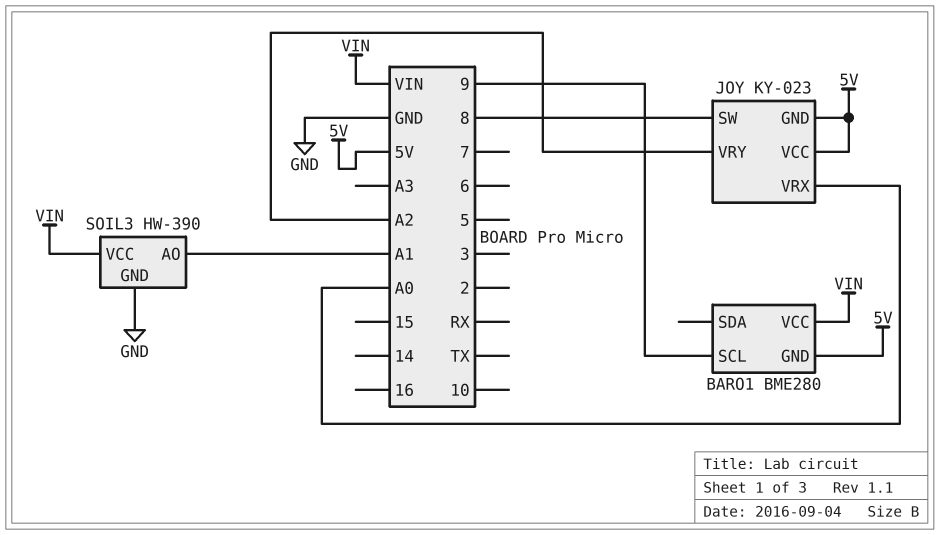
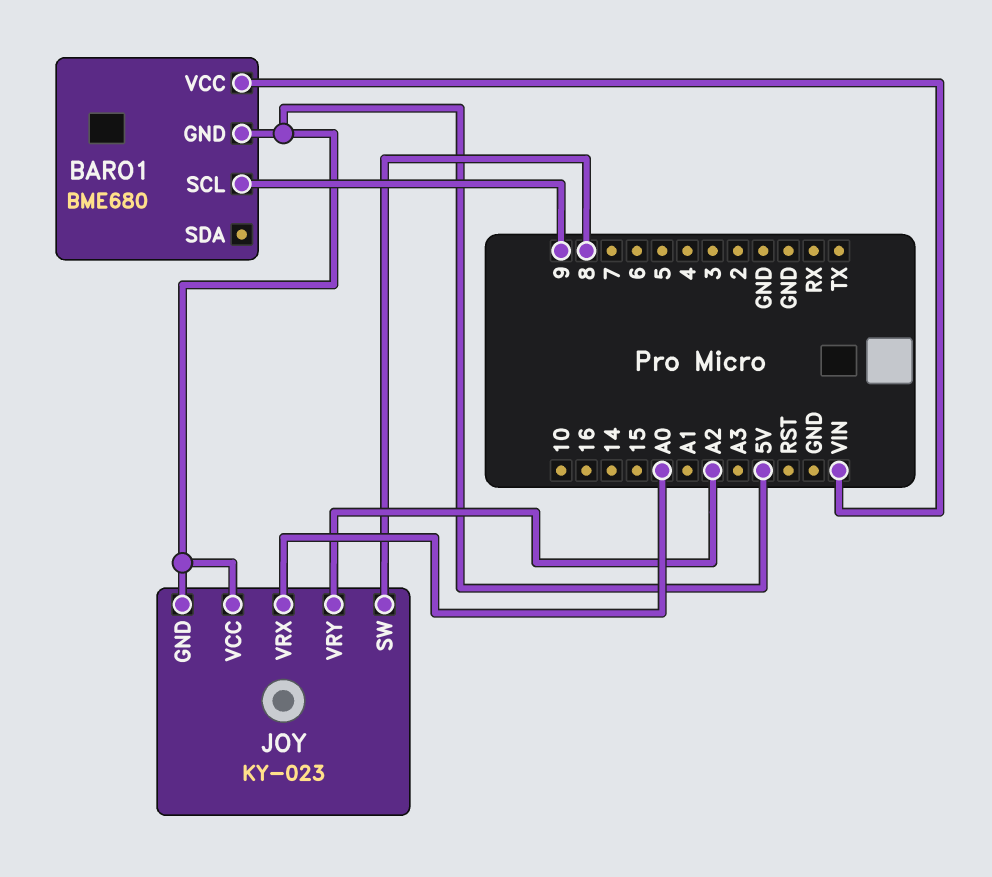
BARO1: BME280 -> BME680
SOIL3: HW-390 -> none
SOIL3 pin AO: A1 -> none
SOIL3 pin GND: GND -> none
SOIL3 pin VCC: VIN -> none

